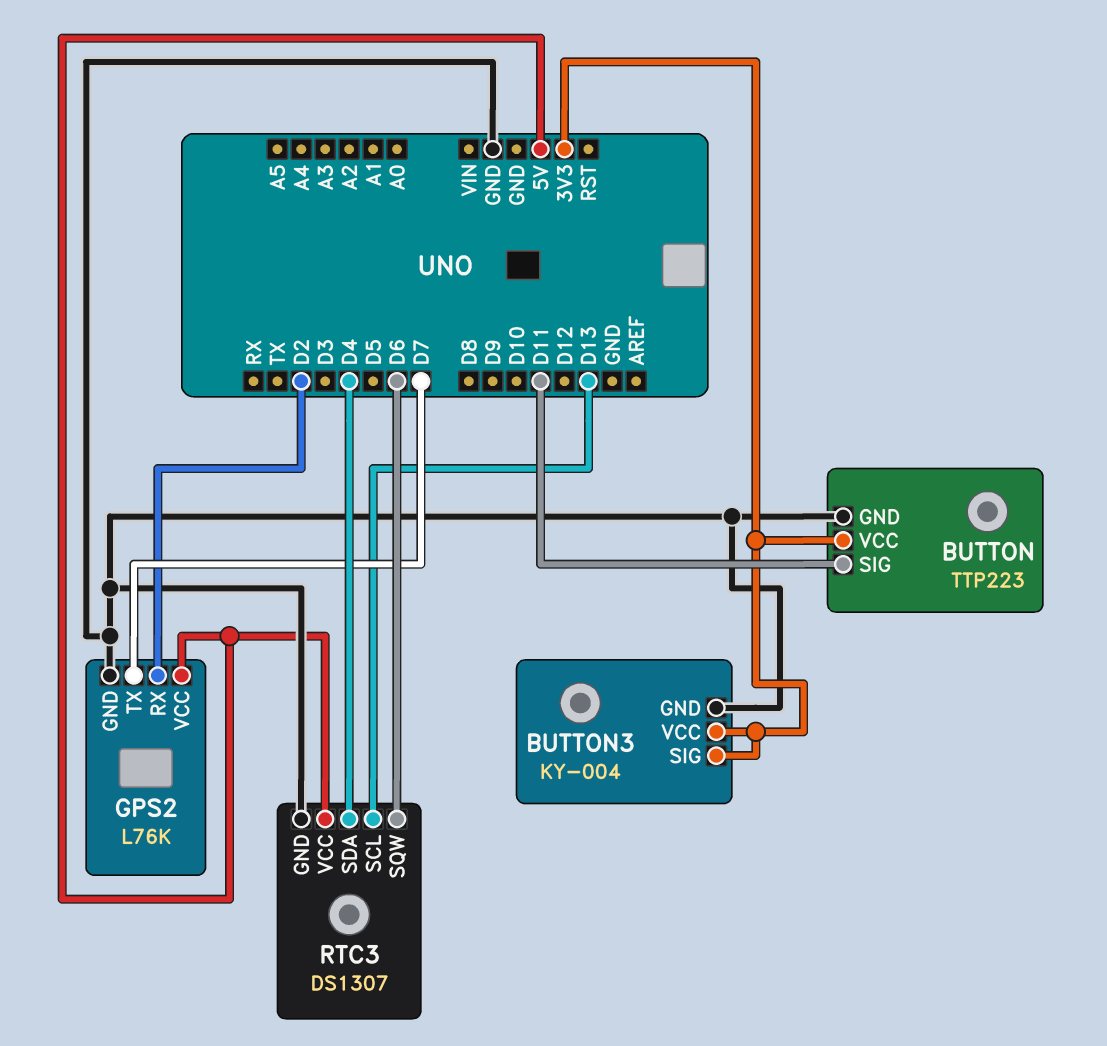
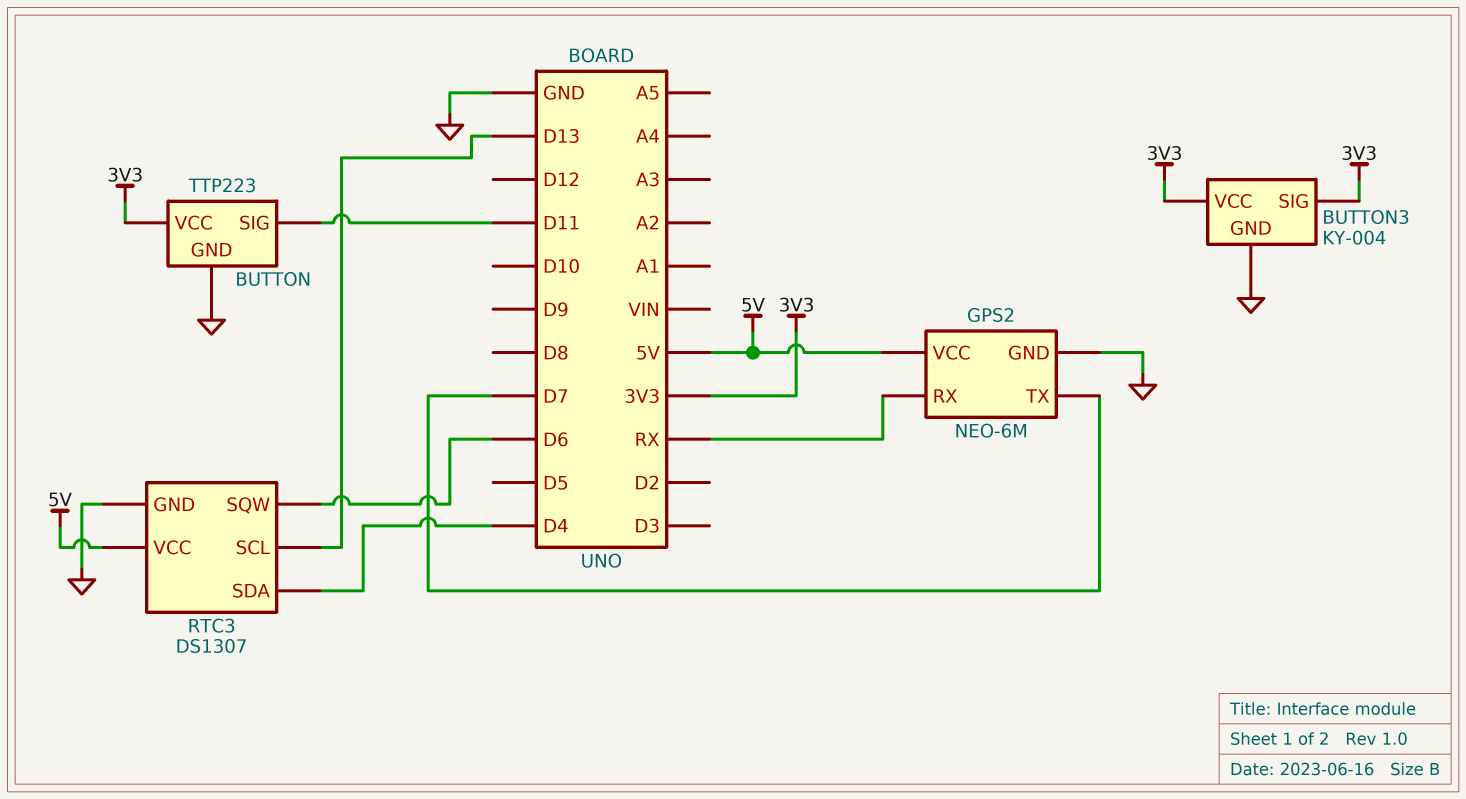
GPS2: L76K -> NEO-6M
GPS2 pin RX: D2 -> RX

